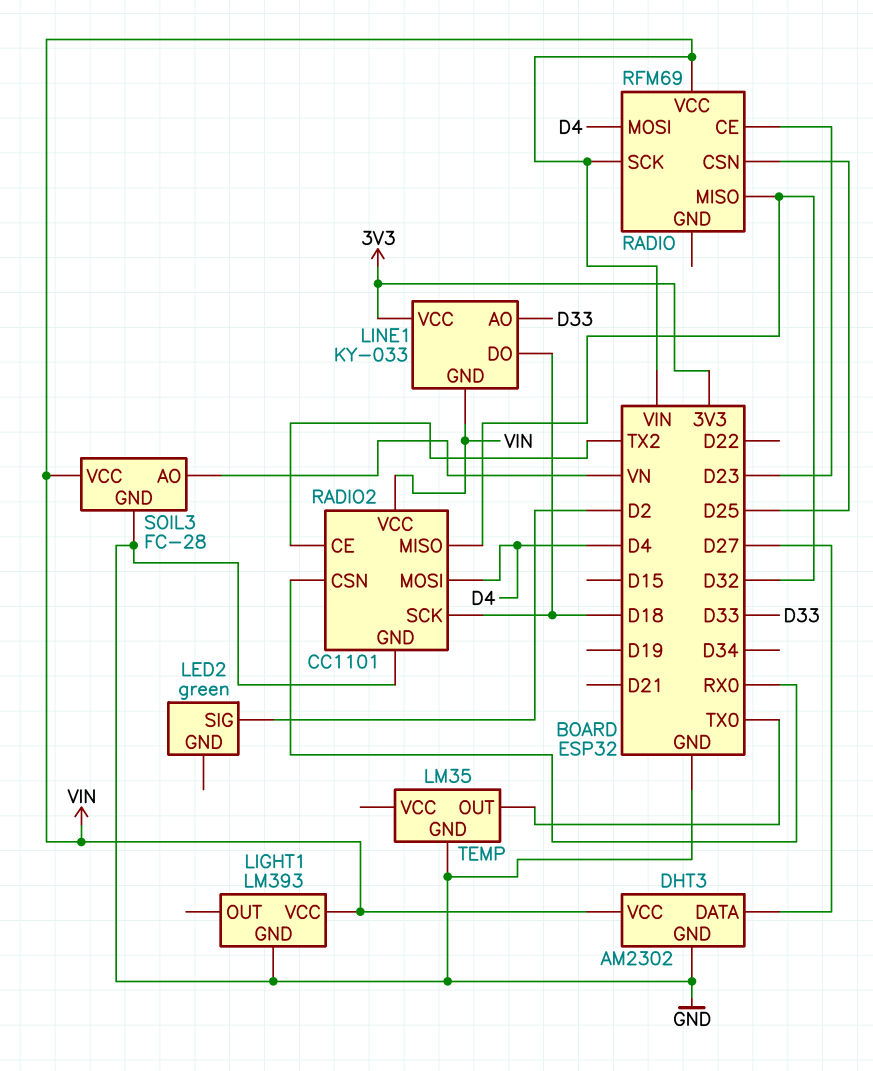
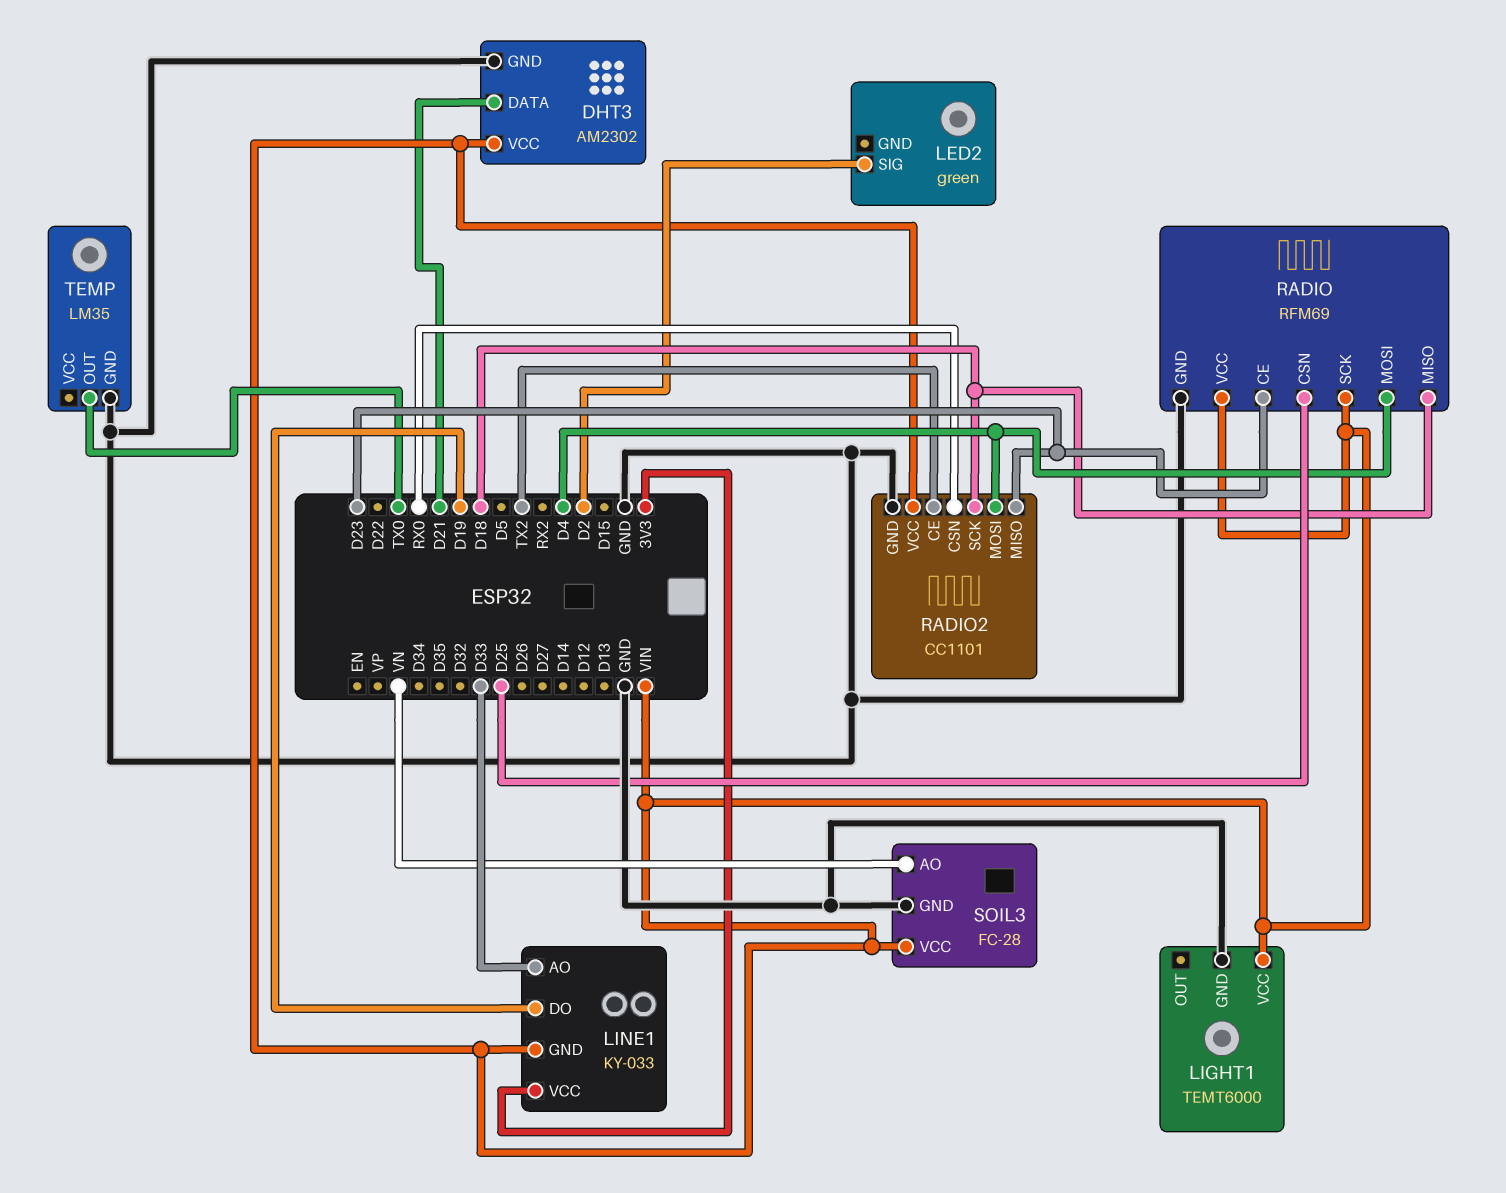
DHT3 pin DATA: D27 -> D21
LIGHT1: LM393 -> TEMT6000
LINE1 pin DO: D18 -> D19
RADIO pin GND: none -> GND
RADIO pin MISO: D32 -> D18
RADIO2 pin MISO: D32 -> D23

